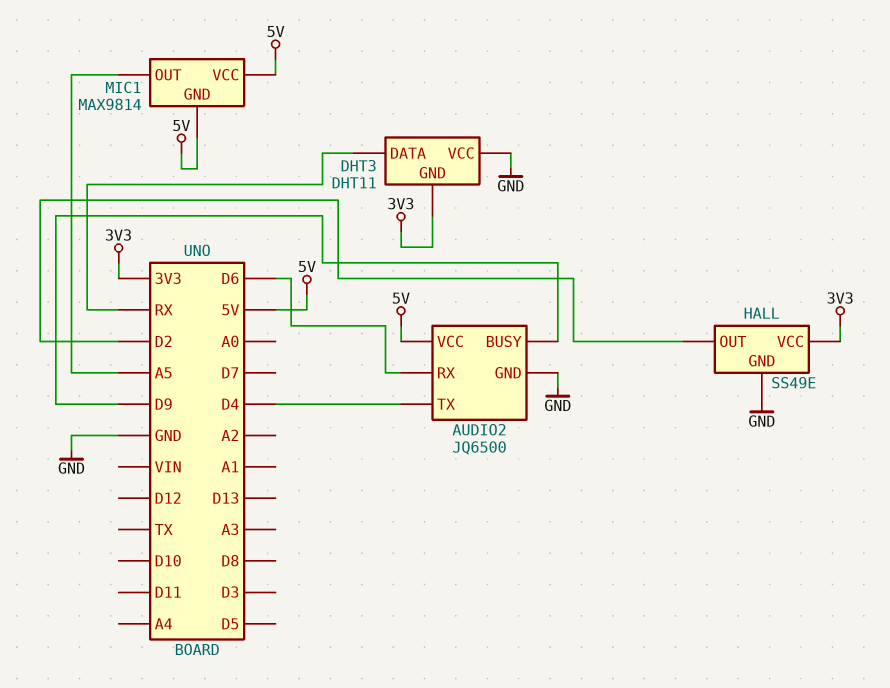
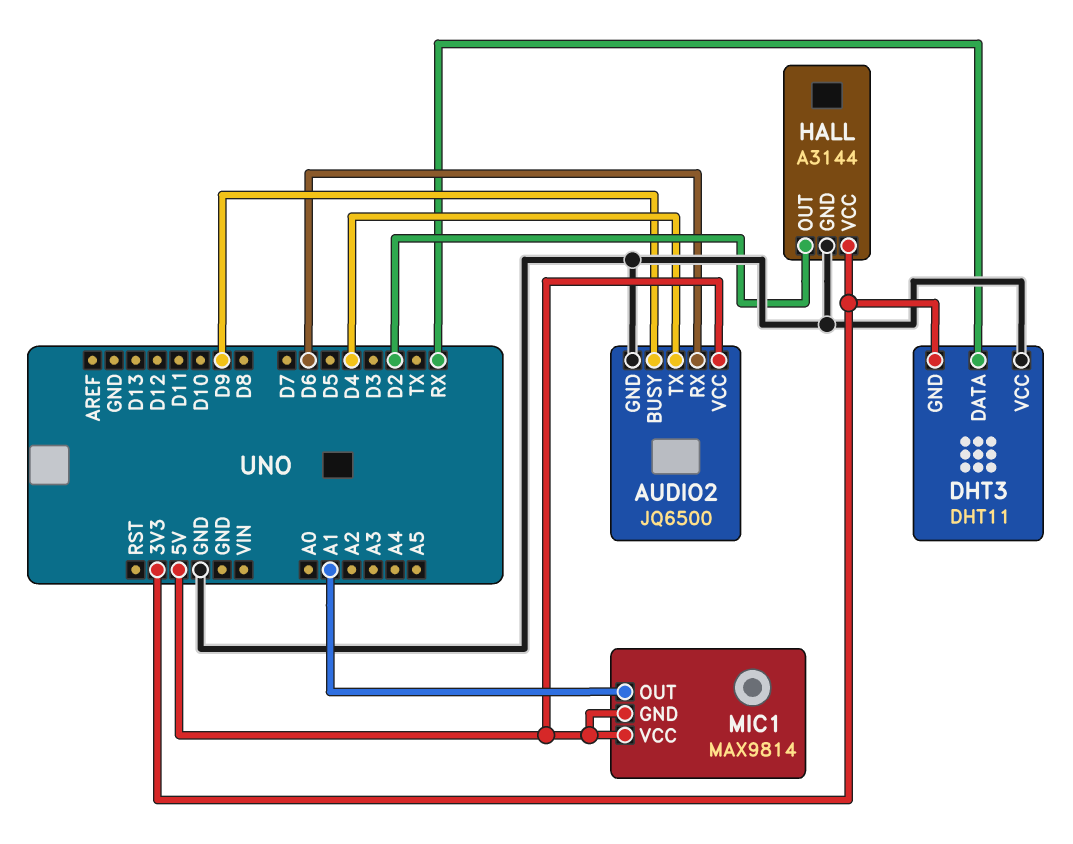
HALL: SS49E -> A3144
MIC1 pin OUT: A5 -> A1

